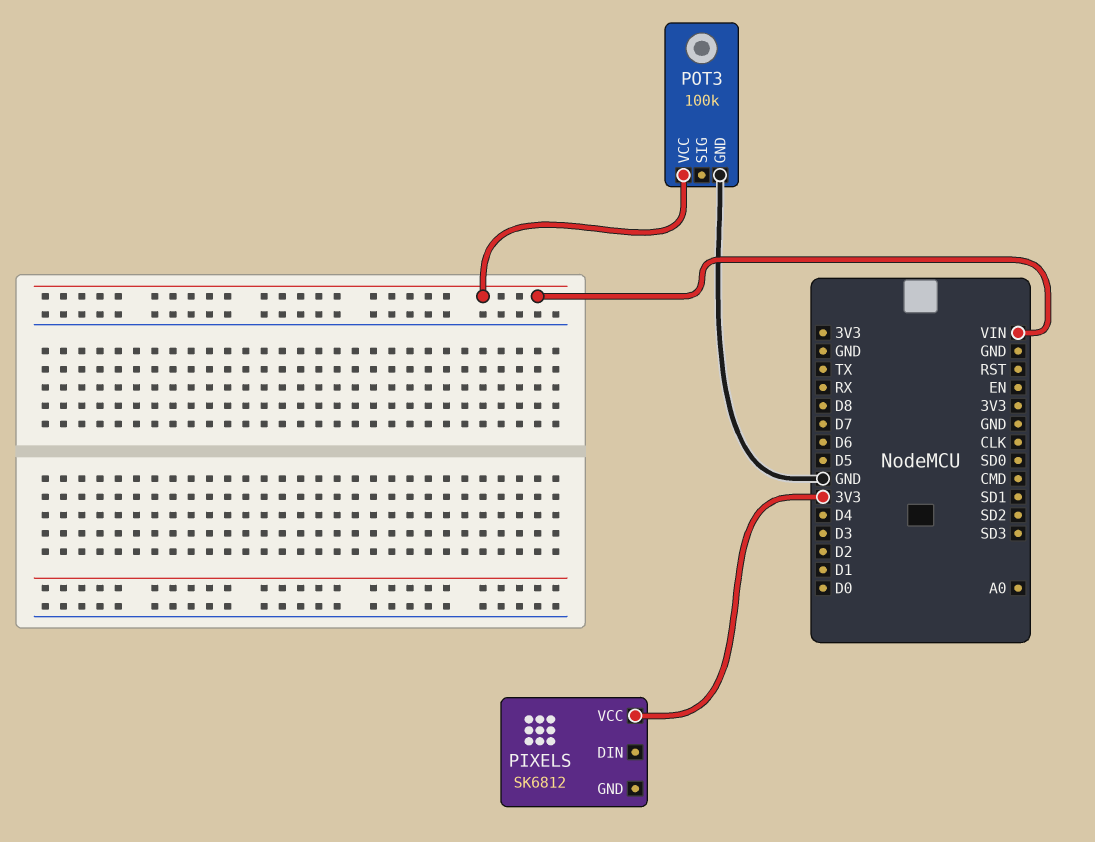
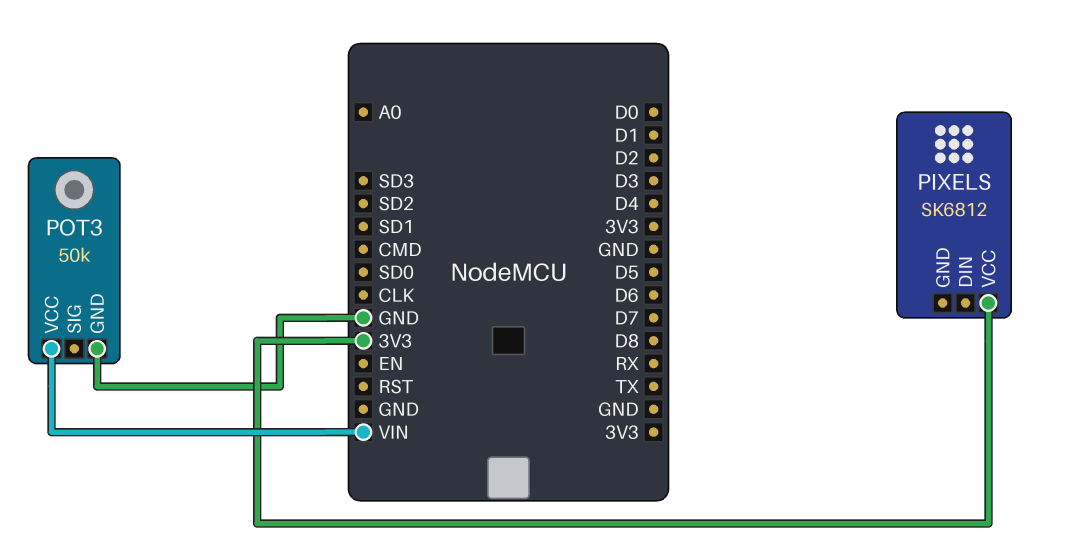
POT3: 100k -> 50k

